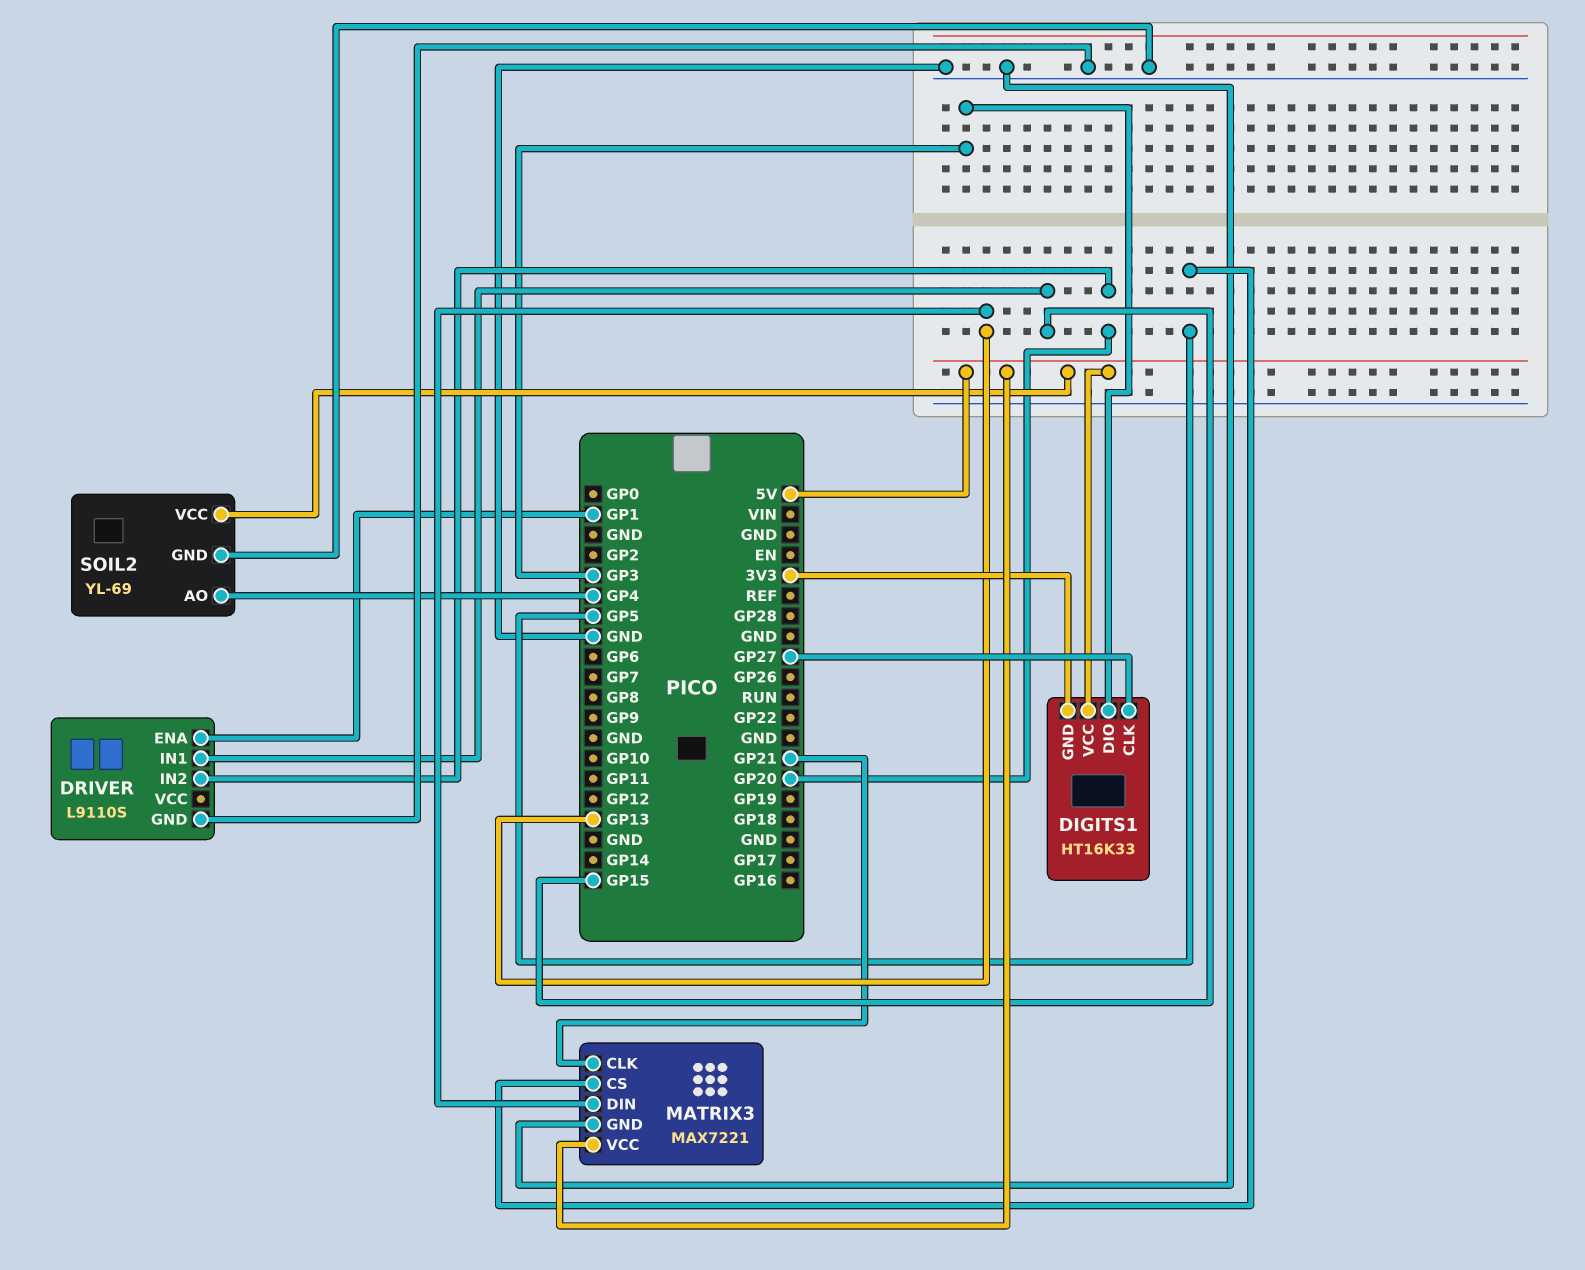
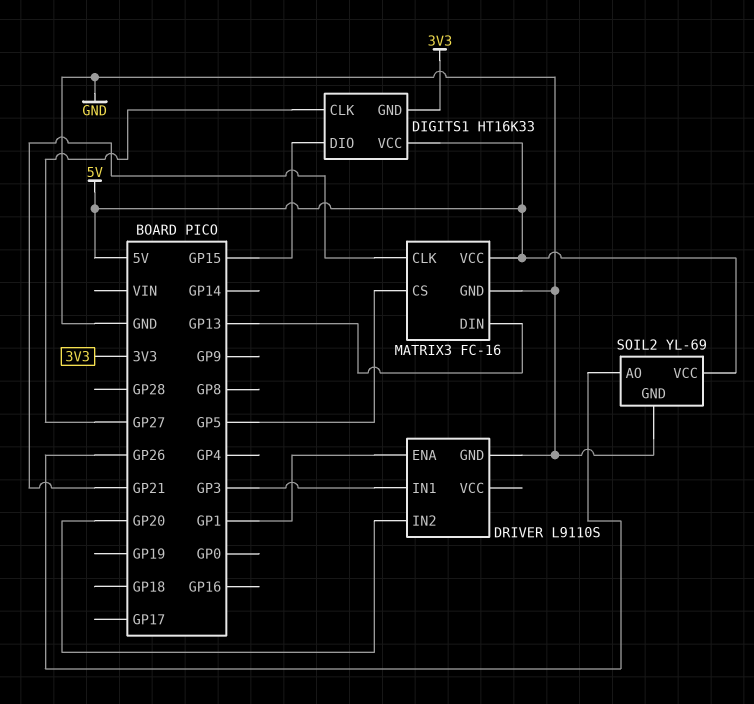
DIGITS1 pin DIO: GP3 -> GP15
DRIVER pin IN1: GP15 -> GP3
MATRIX3: MAX7221 -> FC-16
SOIL2 pin AO: GP4 -> GP26

